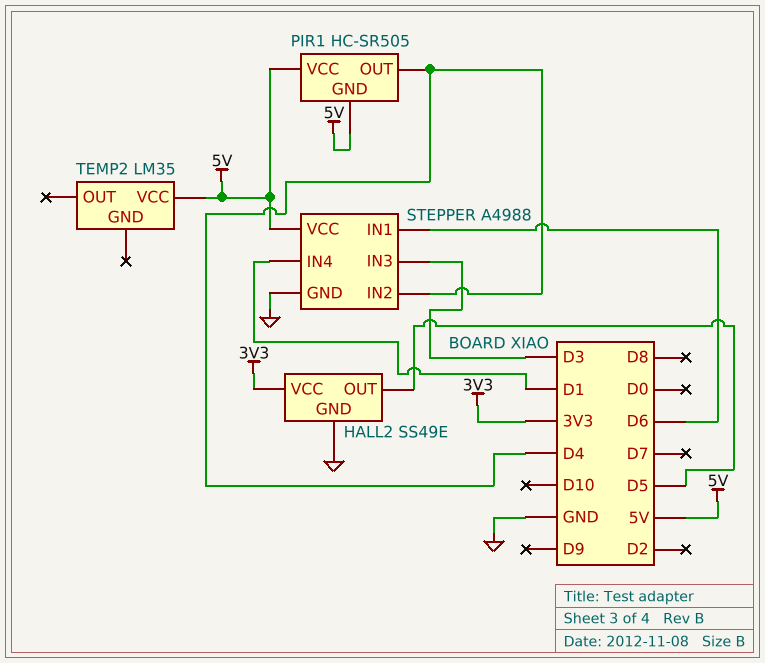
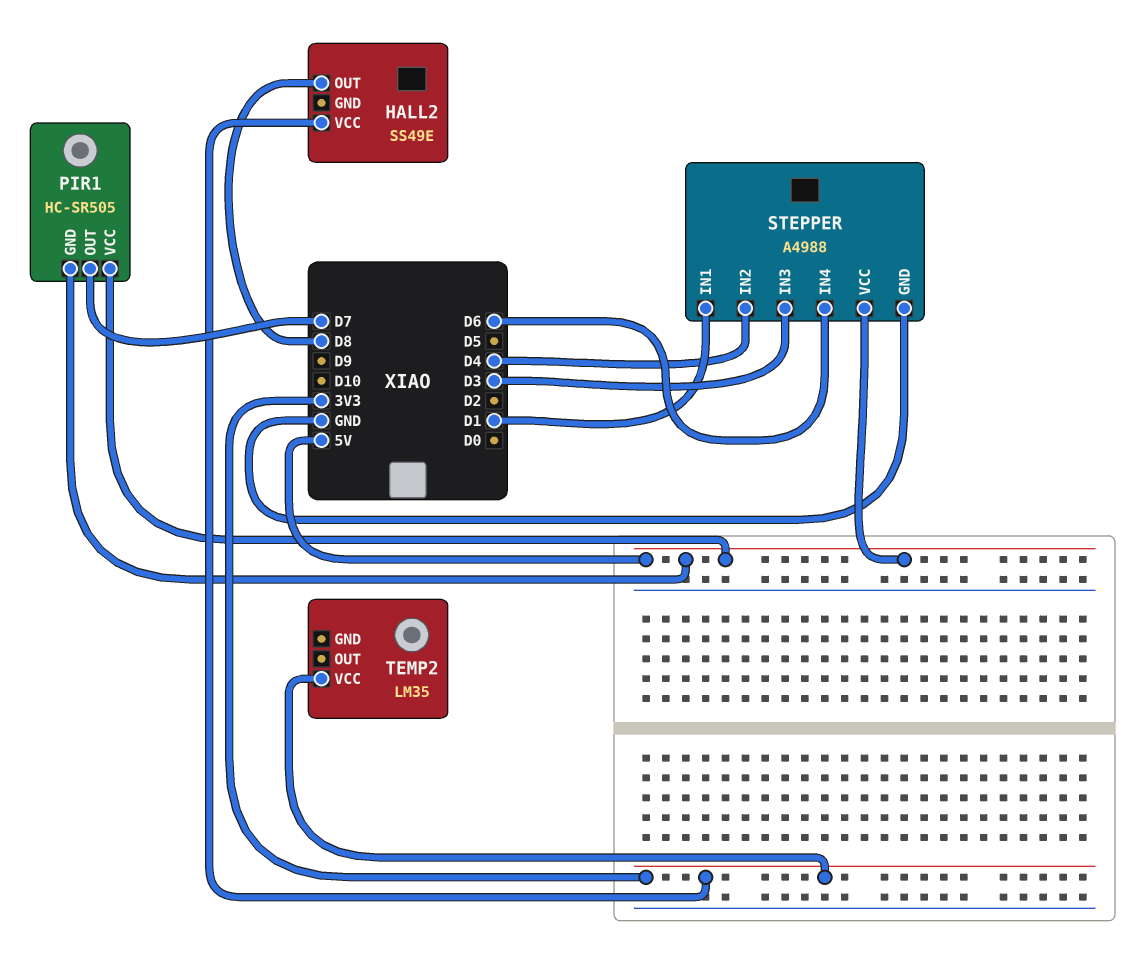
HALL2 pin GND: GND -> none
HALL2 pin OUT: D5 -> D8
PIR1 pin OUT: D4 -> D7
STEPPER pin IN1: D6 -> D1
STEPPER pin IN4: D1 -> D6
TEMP2 pin VCC: 5V -> 3V3

